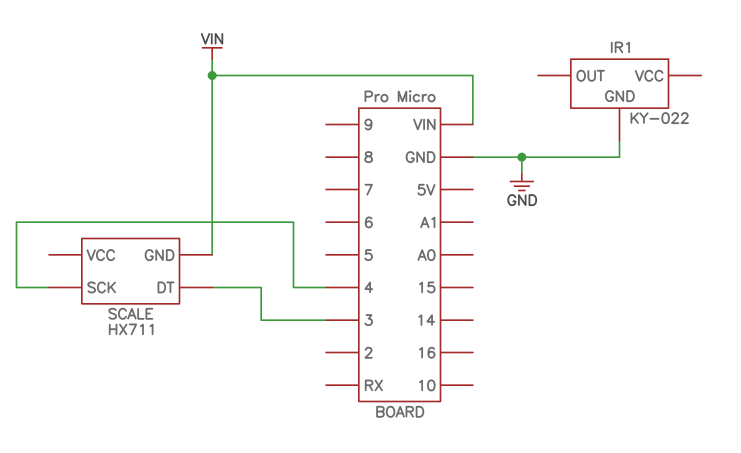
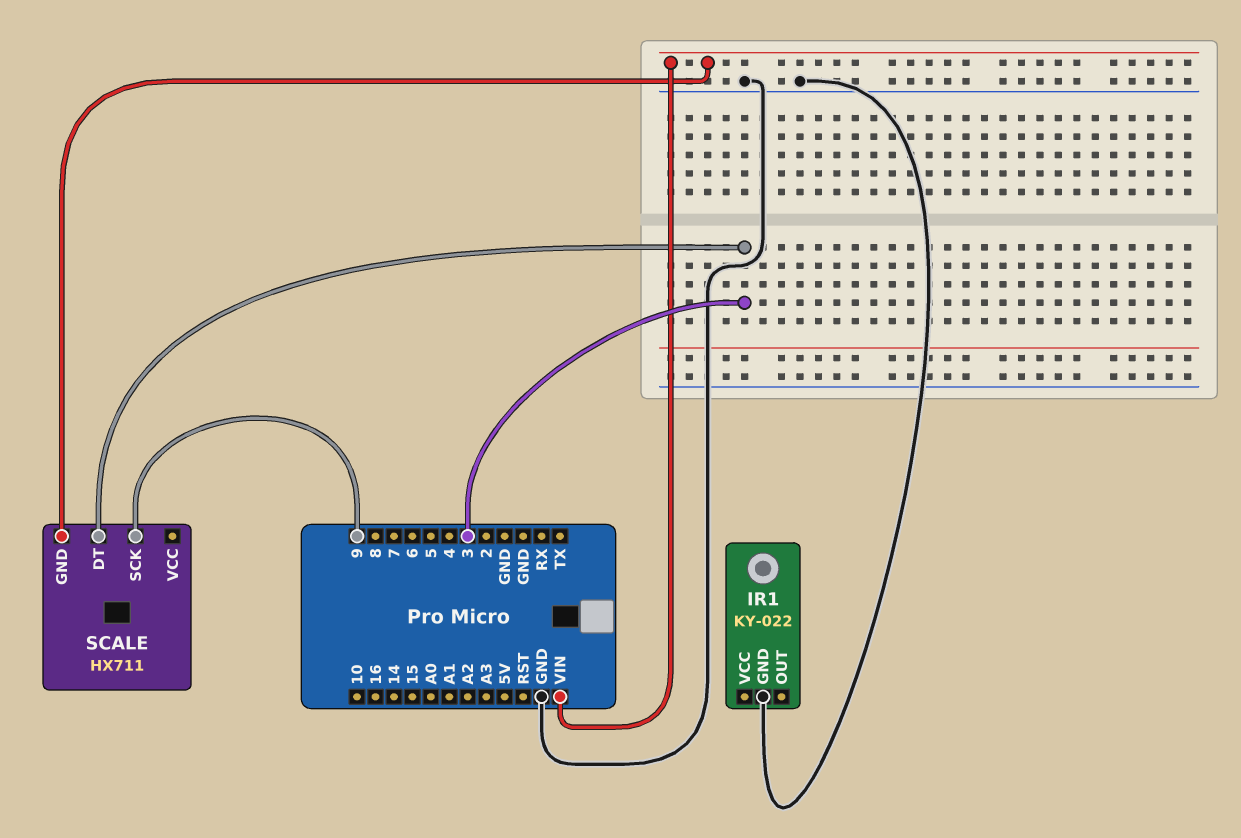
SCALE pin SCK: 4 -> 9

